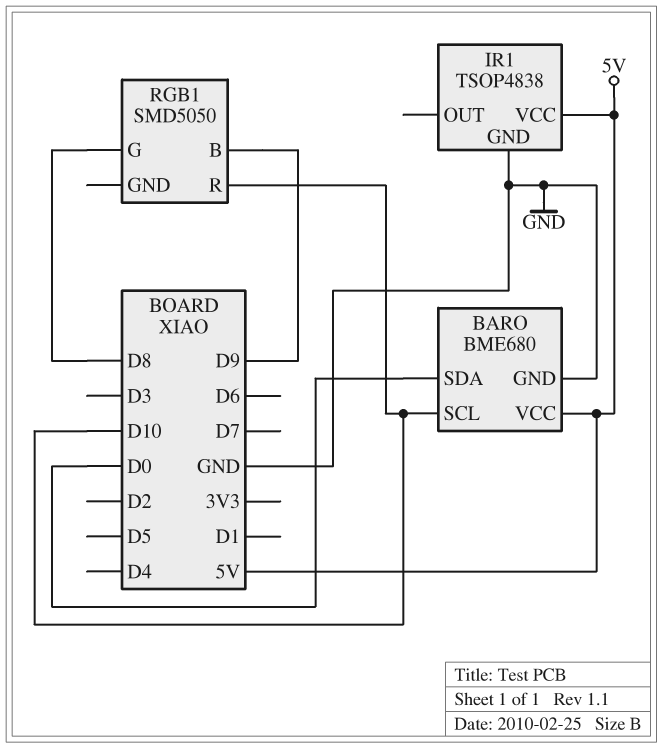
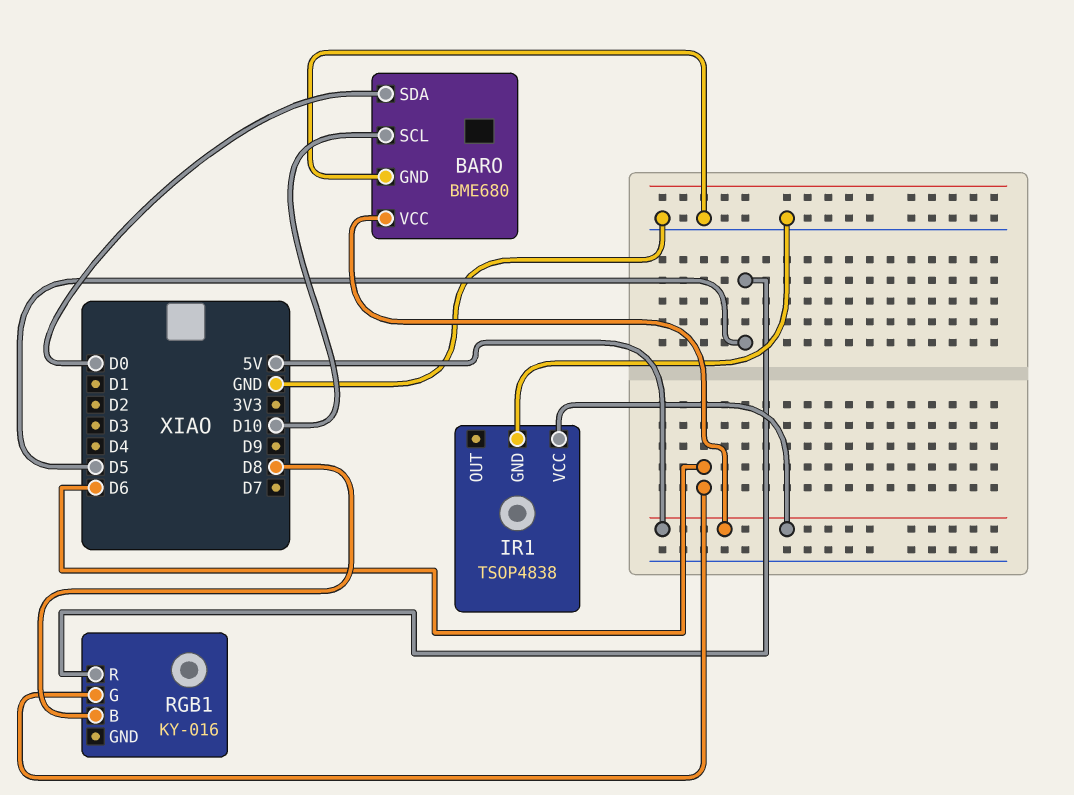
RGB1: SMD5050 -> KY-016
RGB1 pin B: D9 -> D8
RGB1 pin G: D8 -> D6
RGB1 pin R: D10 -> D5

